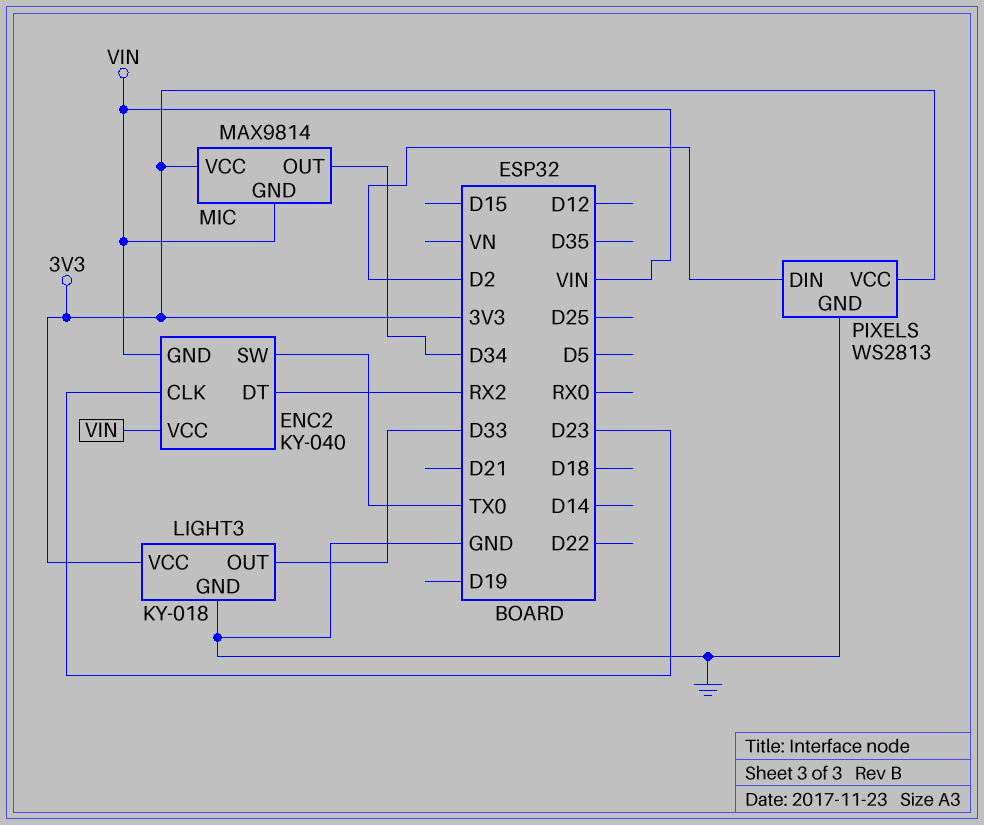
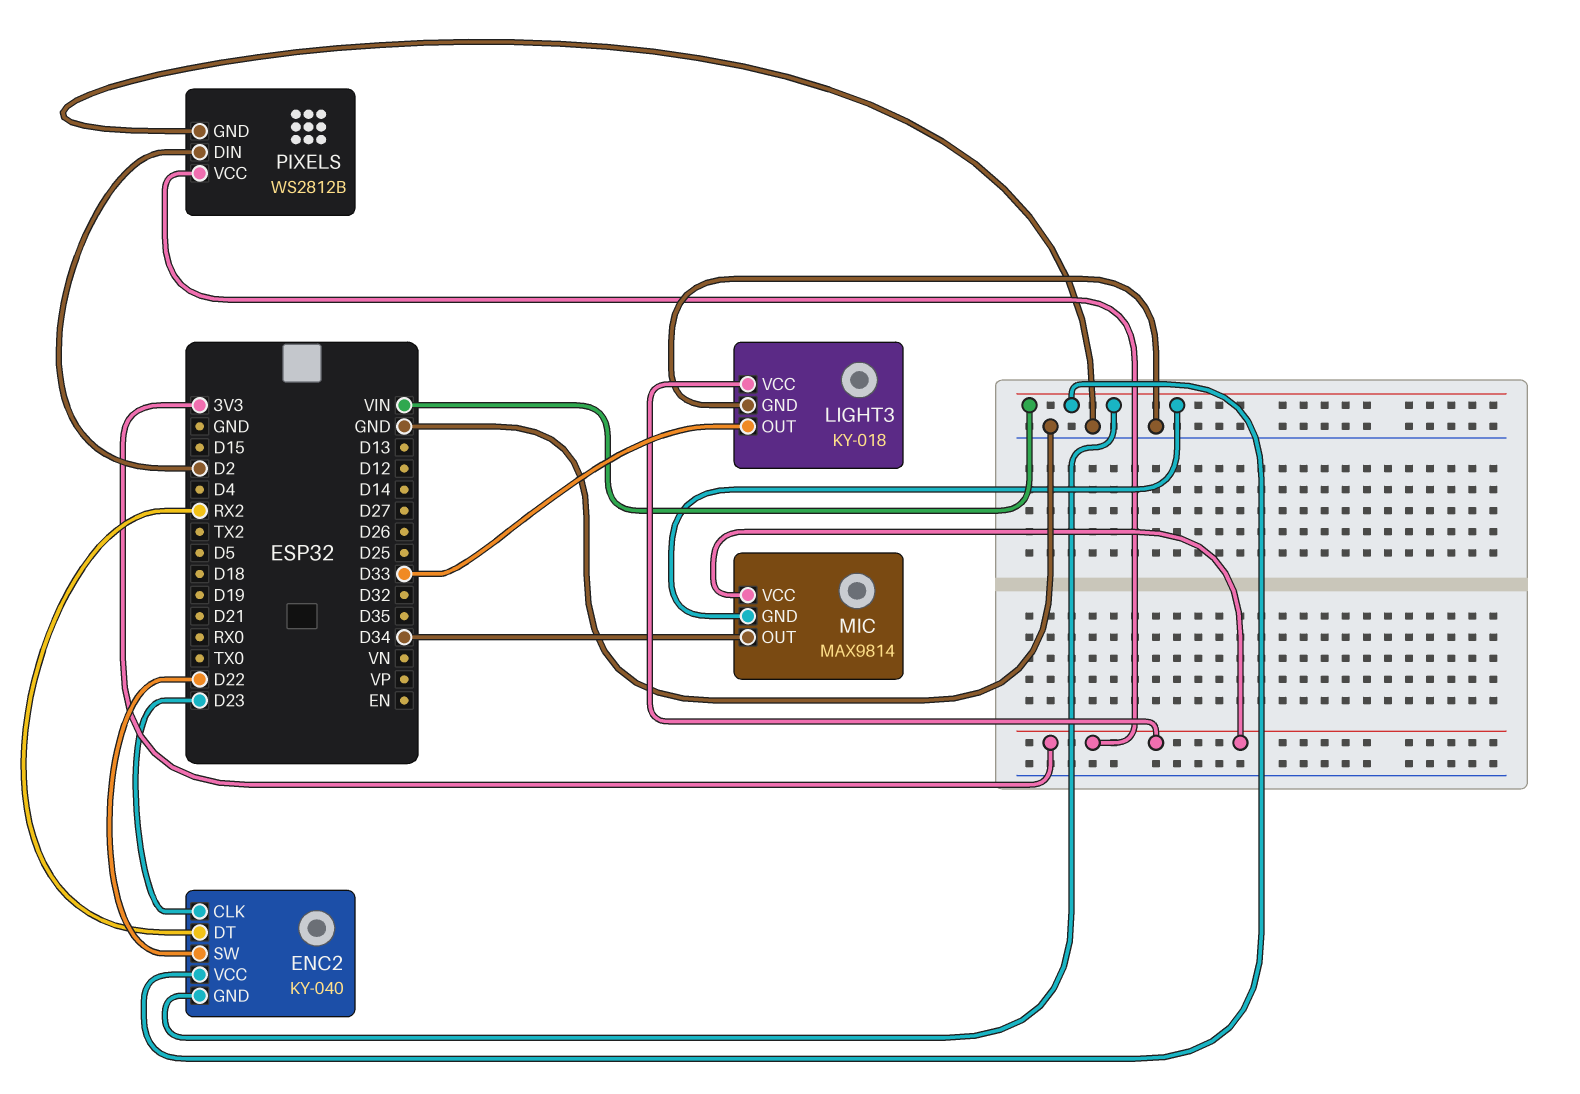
ENC2 pin SW: TX0 -> D22
PIXELS: WS2813 -> WS2812B

